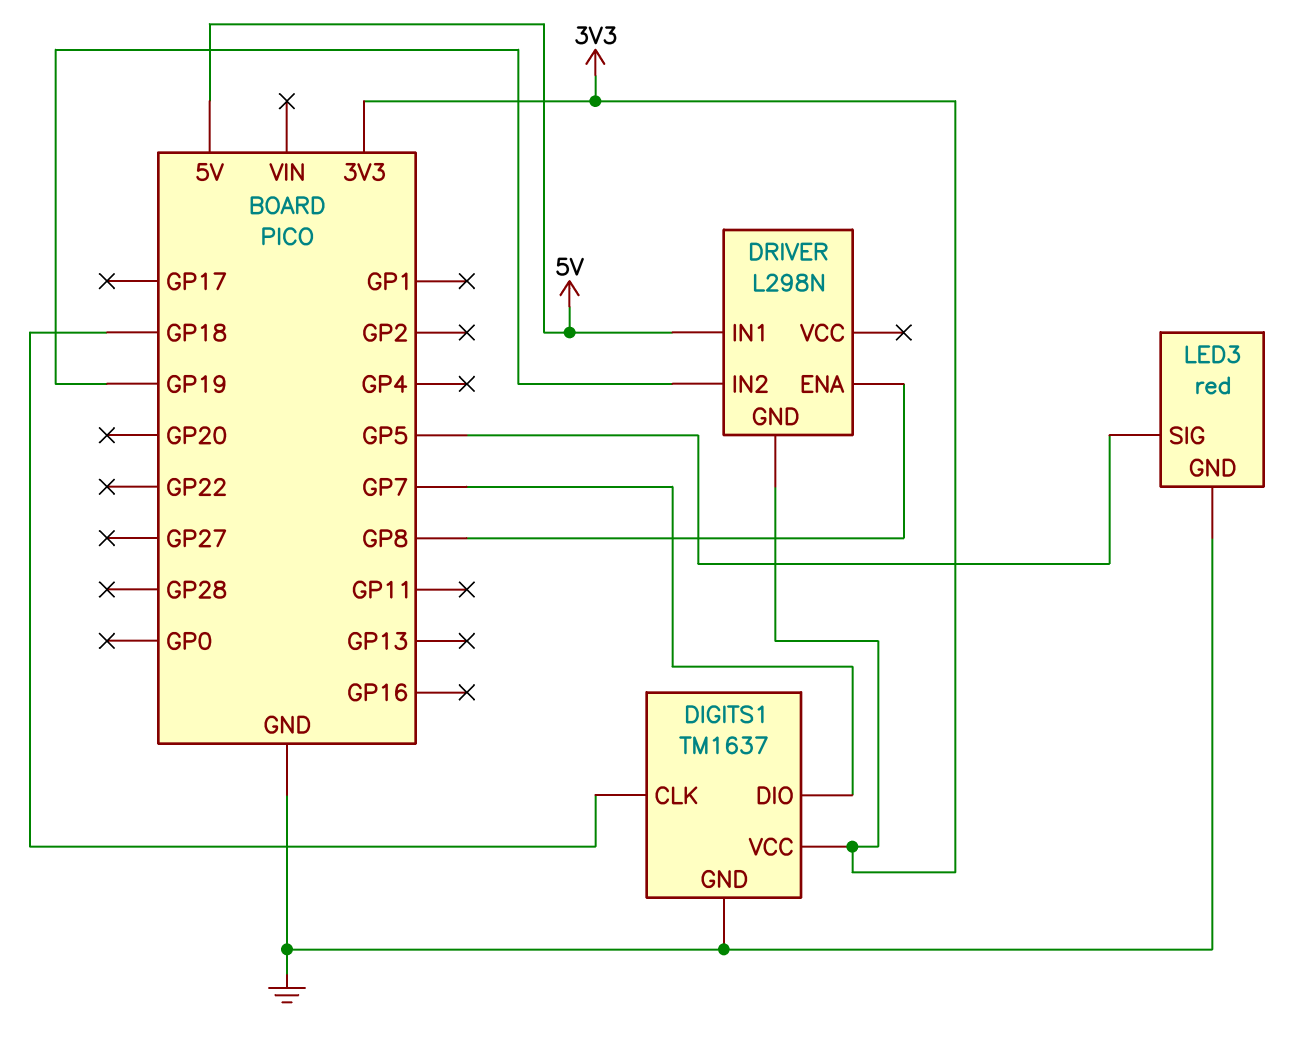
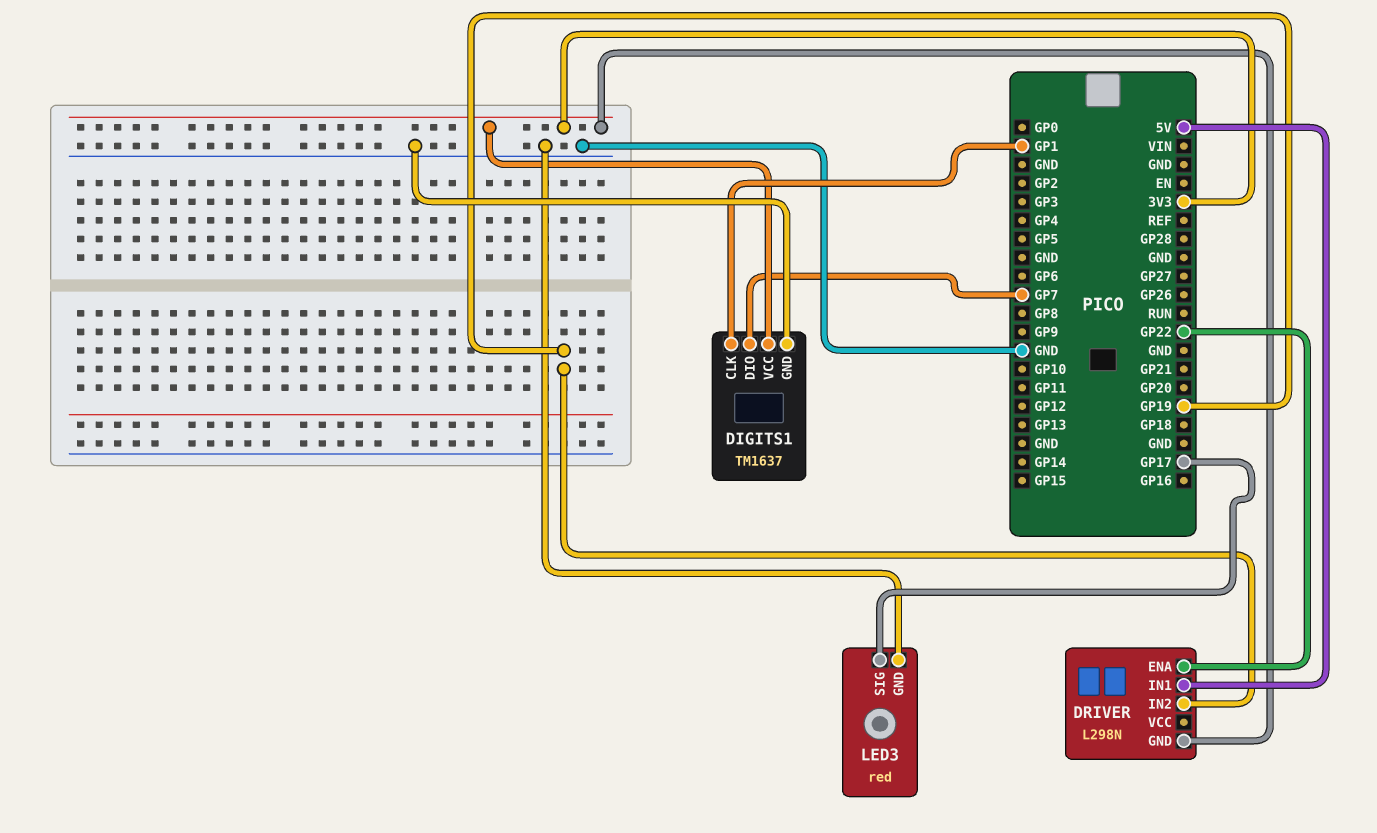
DIGITS1 pin CLK: GP18 -> GP1
DRIVER pin ENA: GP8 -> GP22
LED3 pin SIG: GP5 -> GP17

